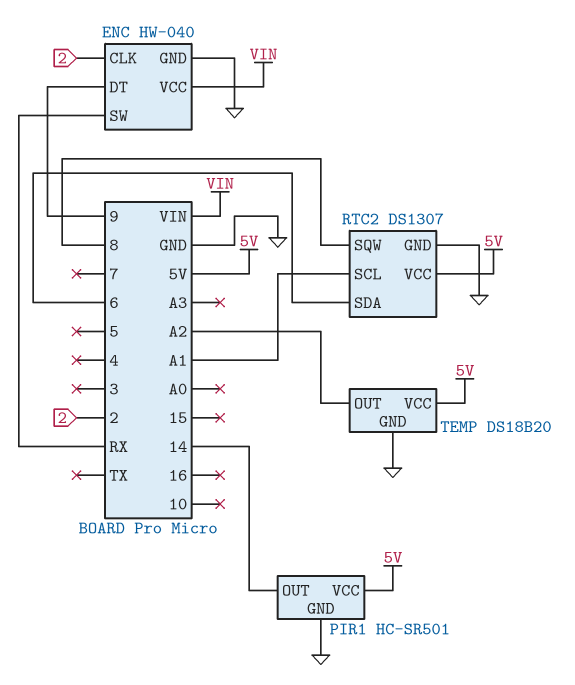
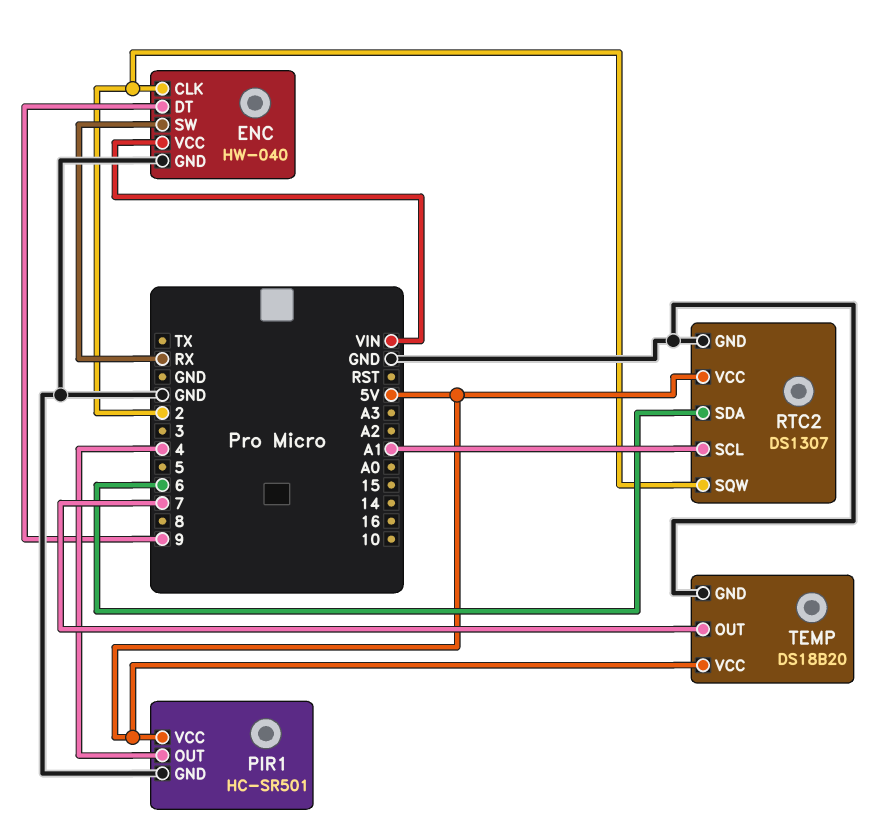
PIR1 pin OUT: 14 -> 4
RTC2 pin SQW: 8 -> 2
TEMP pin OUT: A2 -> 7

